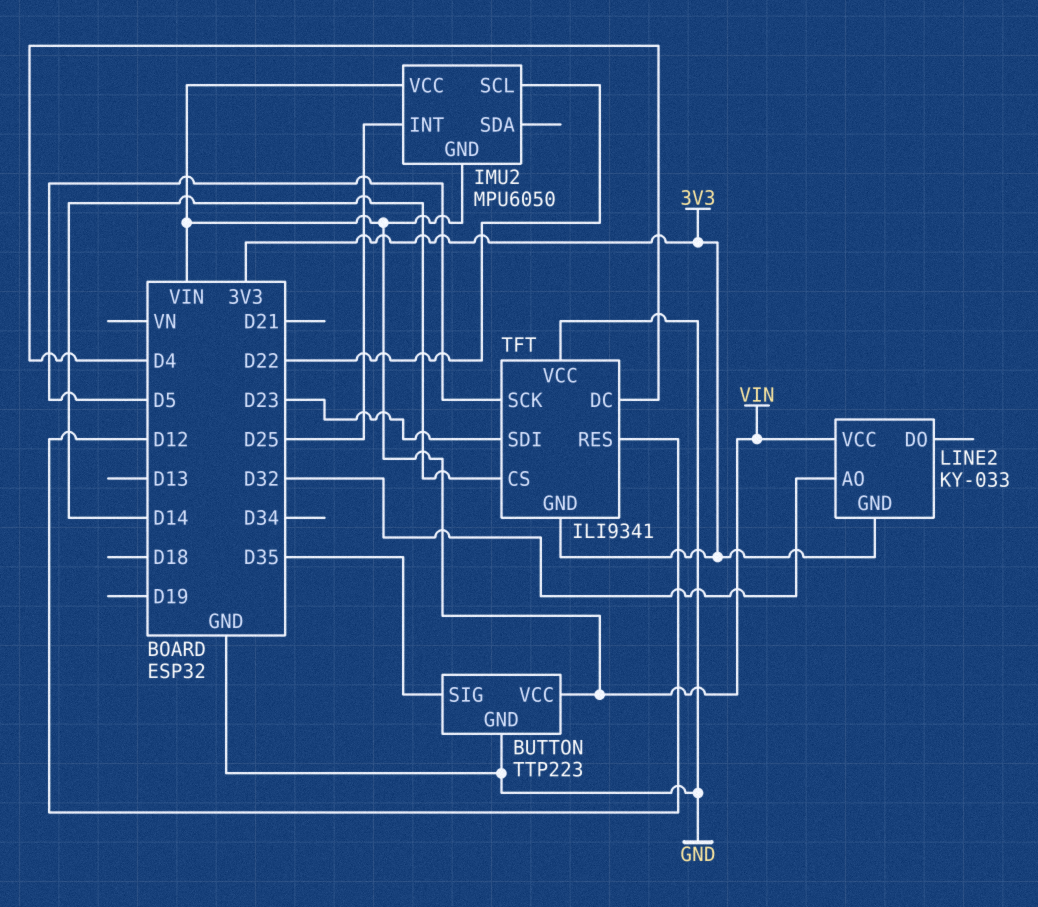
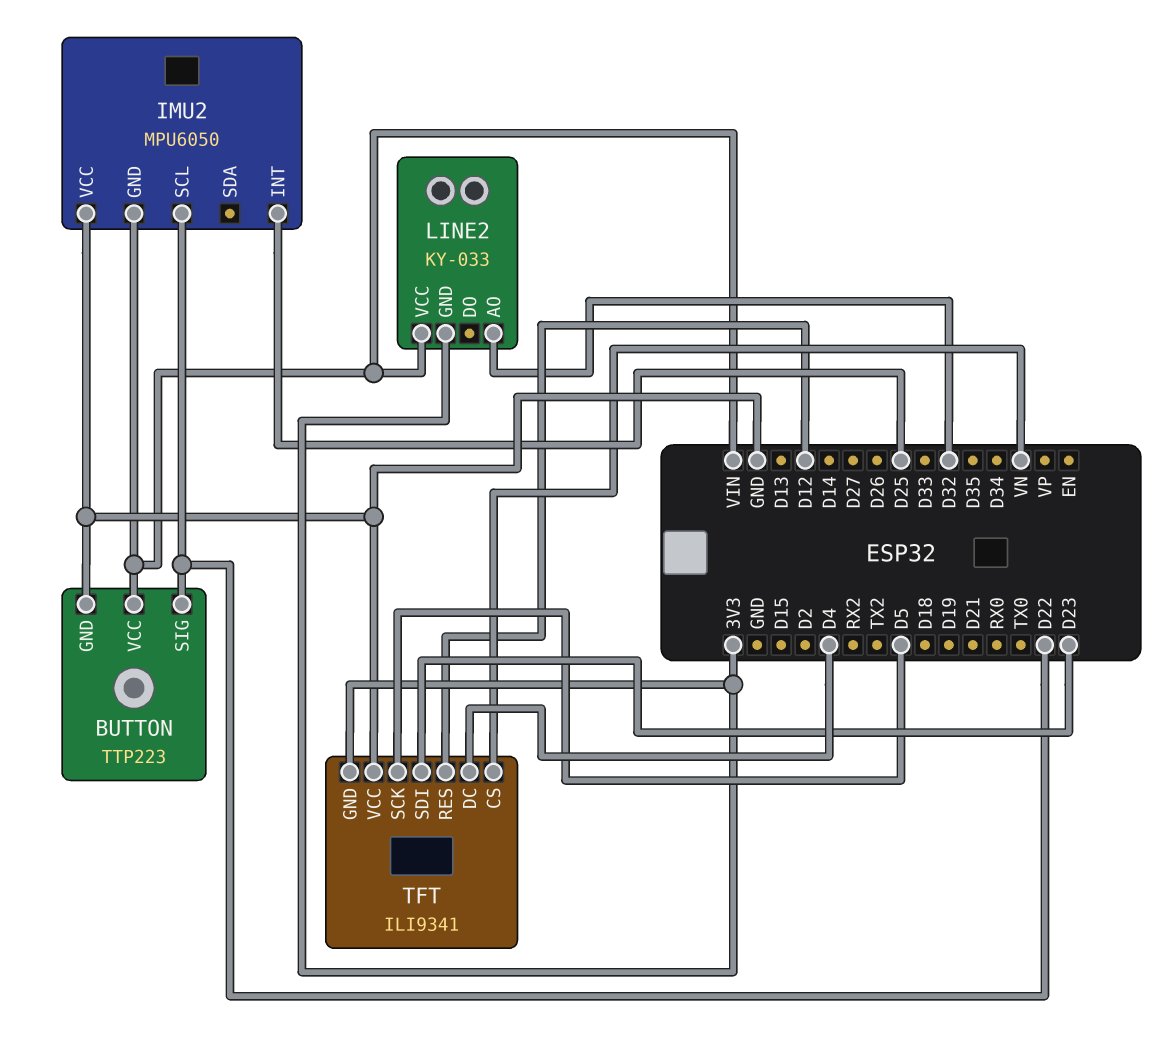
BUTTON pin SIG: D35 -> D22
IMU2 pin VCC: VIN -> GND
TFT pin CS: D14 -> VN

